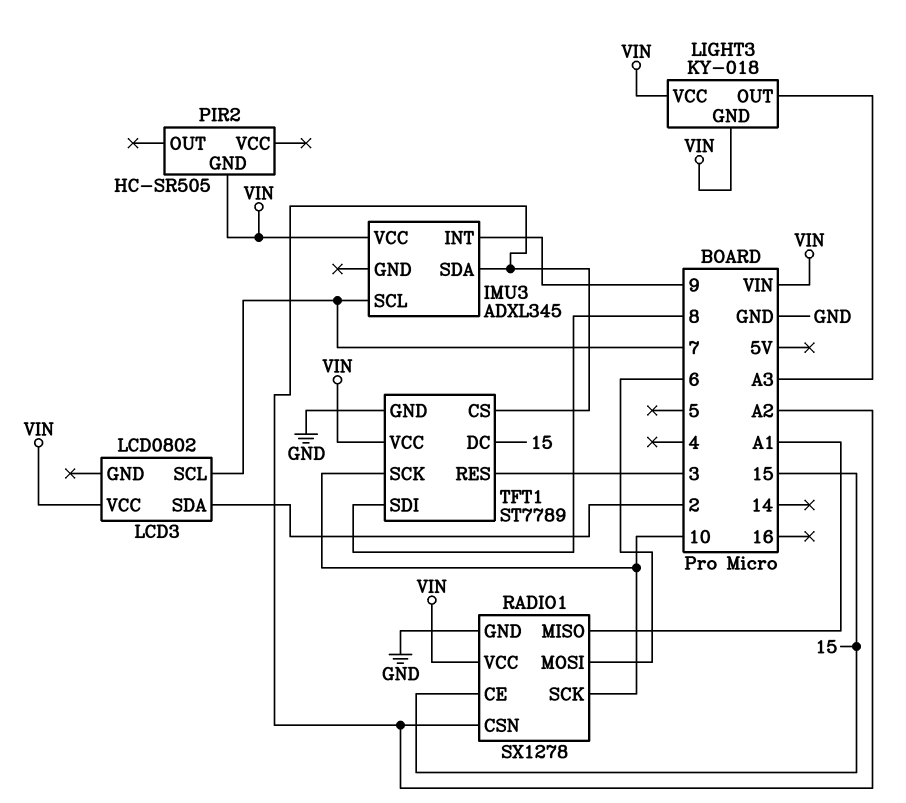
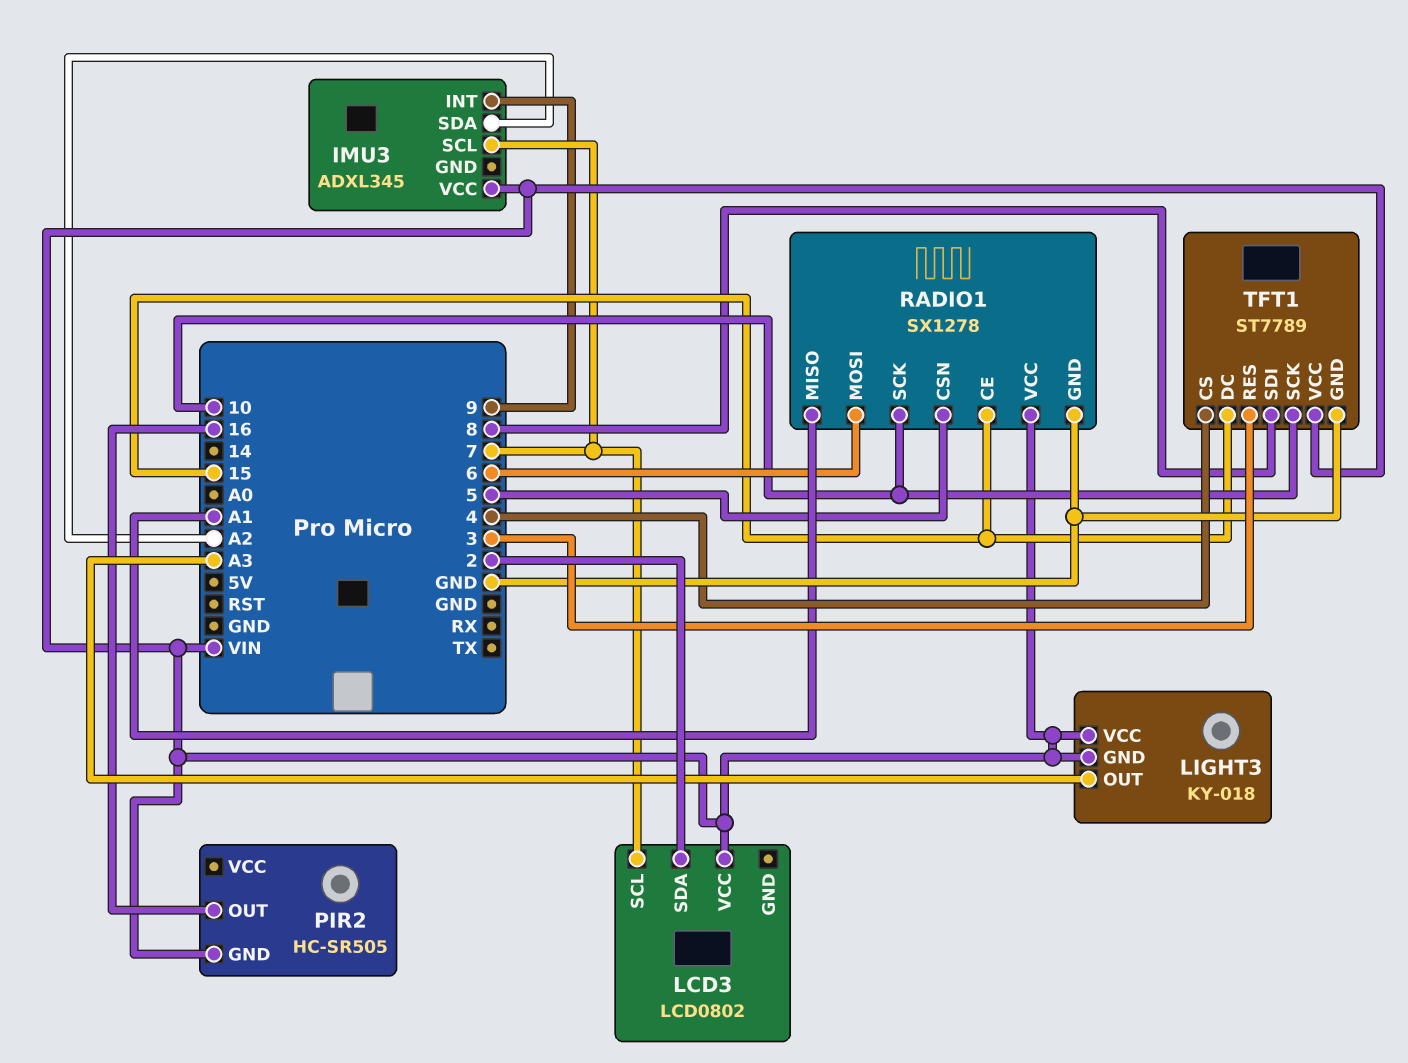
PIR2 pin OUT: none -> 16
RADIO1 pin CSN: A2 -> 5
TFT1 pin CS: A2 -> 4

